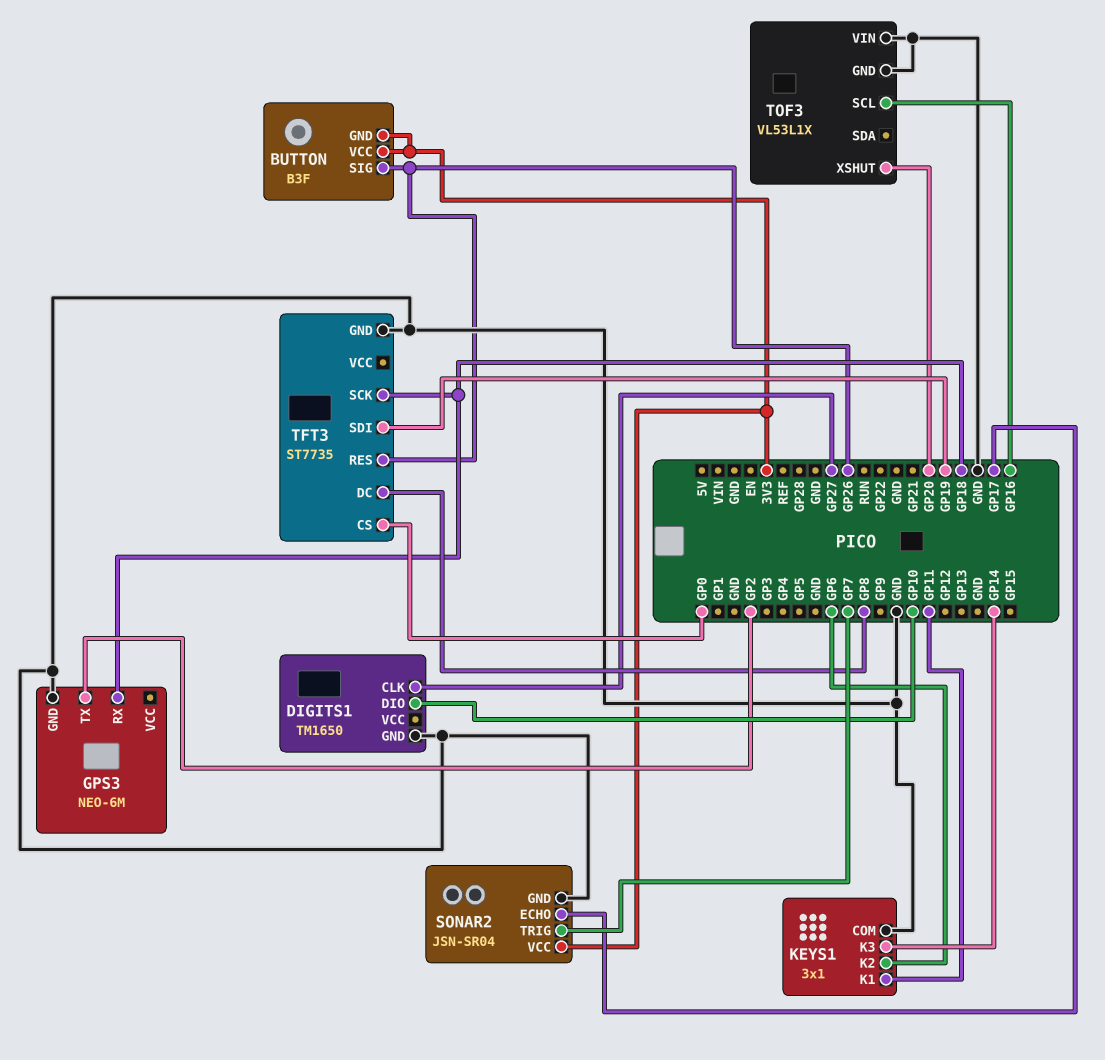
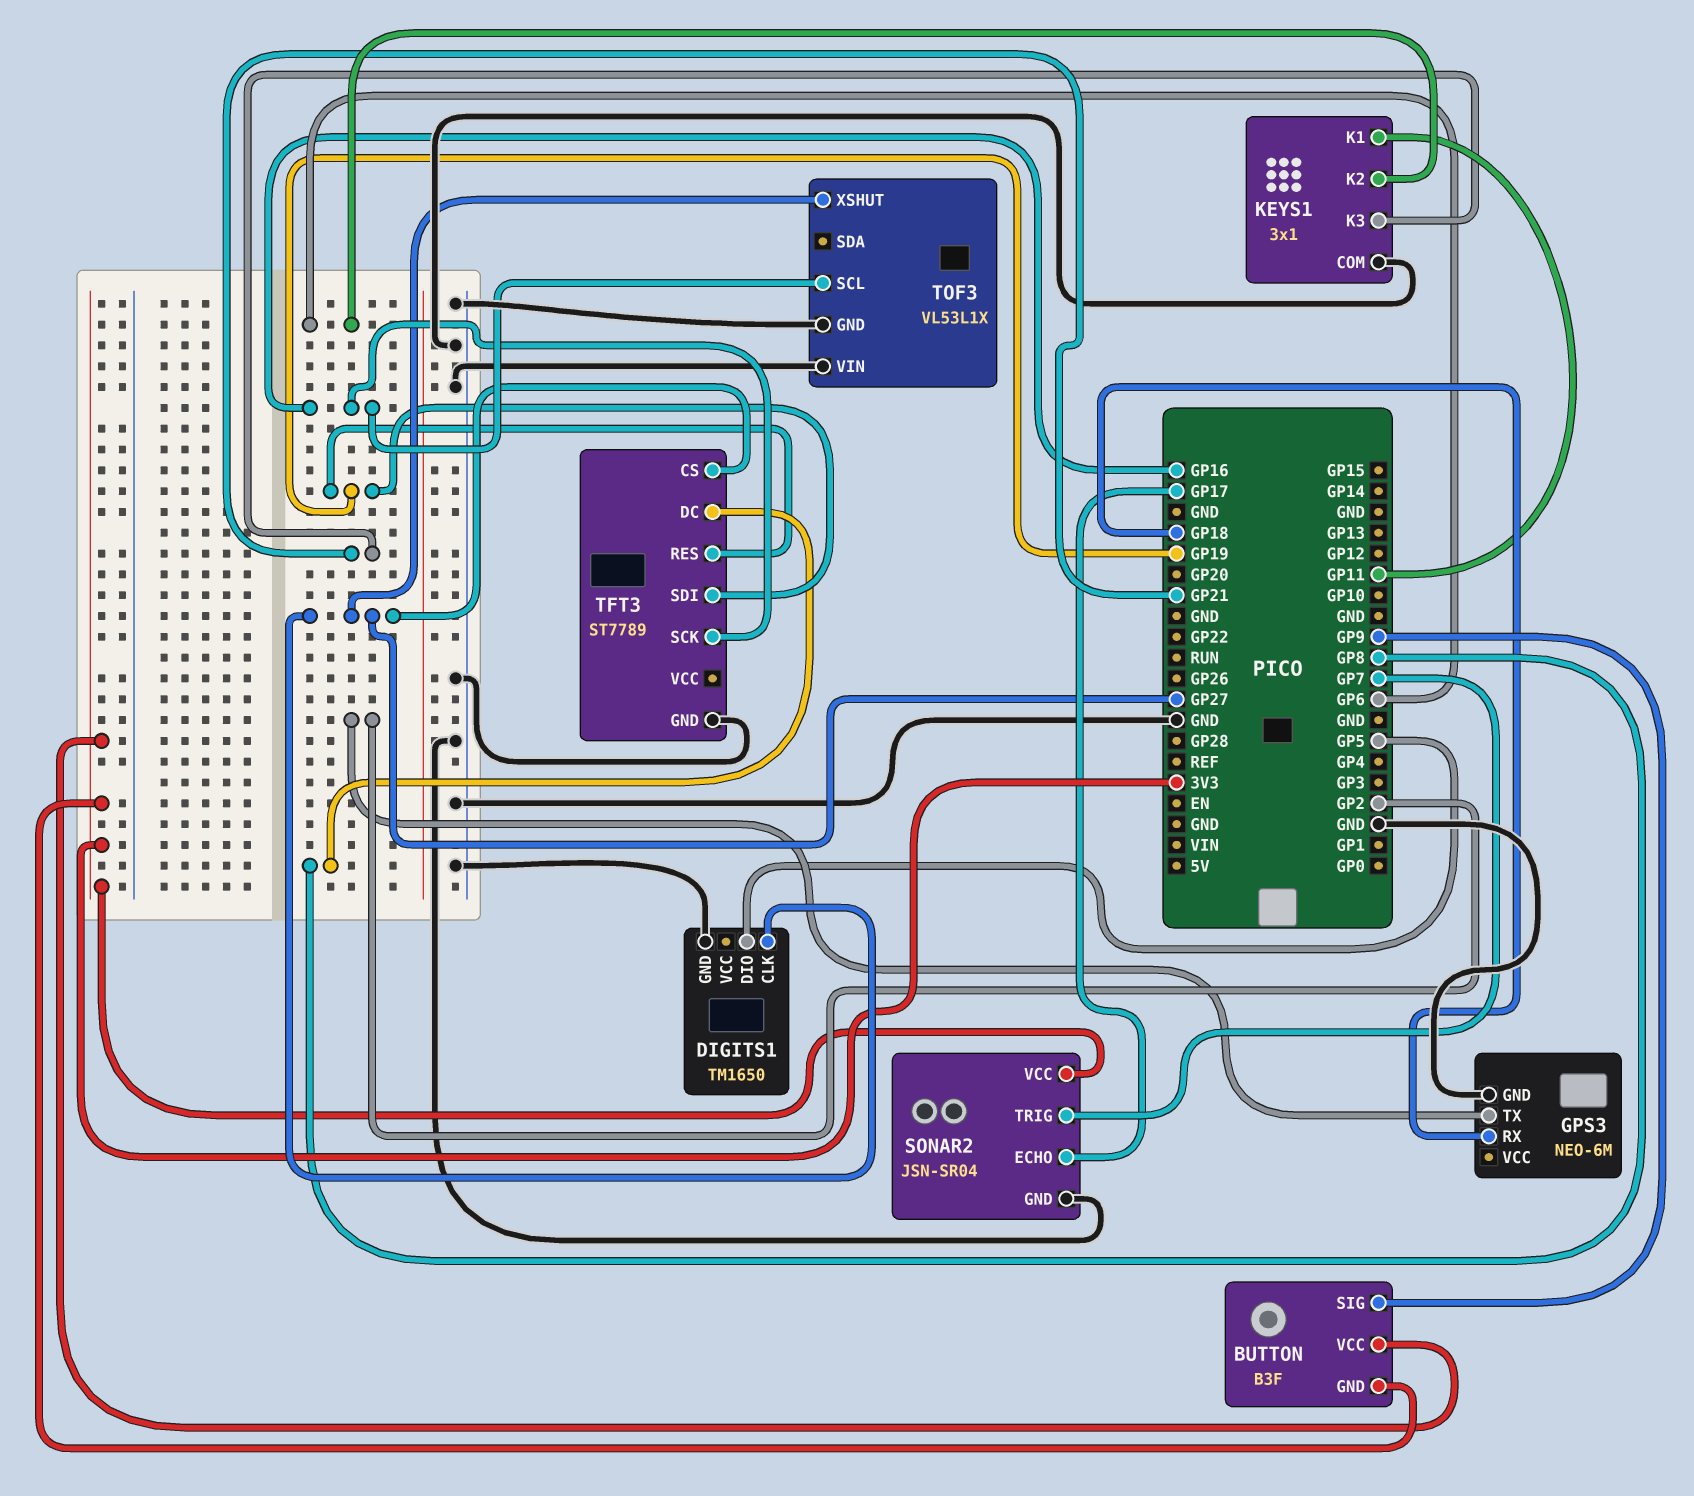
BUTTON pin SIG: GP26 -> GP9
DIGITS1 pin DIO: GP10 -> GP5
KEYS1 pin K3: GP14 -> GP21
TFT3: ST7735 -> ST7789
TFT3 pin CS: GP0 -> GP27
TFT3 pin RES: GP26 -> GP19
TFT3 pin SCK: GP18 -> GP16
TOF3 pin XSHUT: GP20 -> GP27

